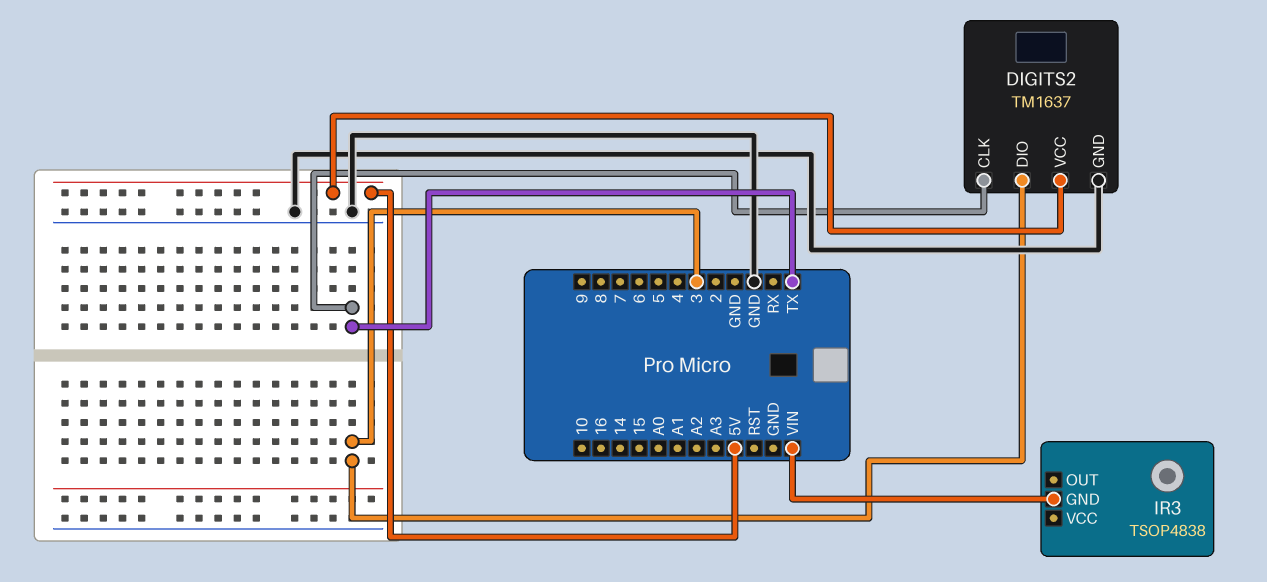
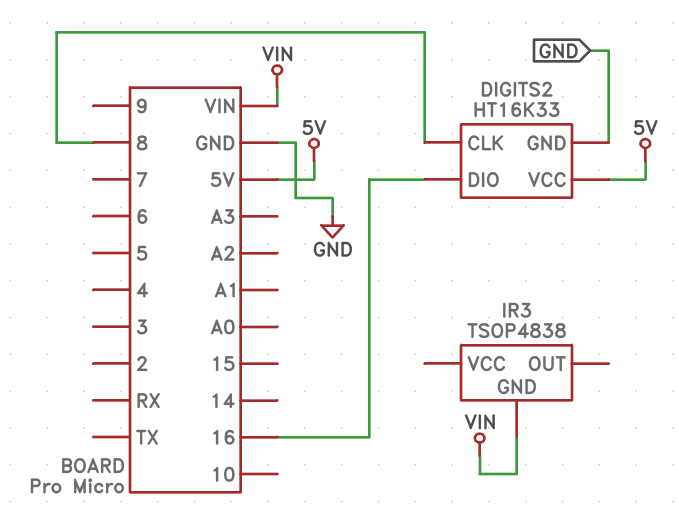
DIGITS2: TM1637 -> HT16K33
DIGITS2 pin CLK: TX -> 8
DIGITS2 pin DIO: 3 -> 16

